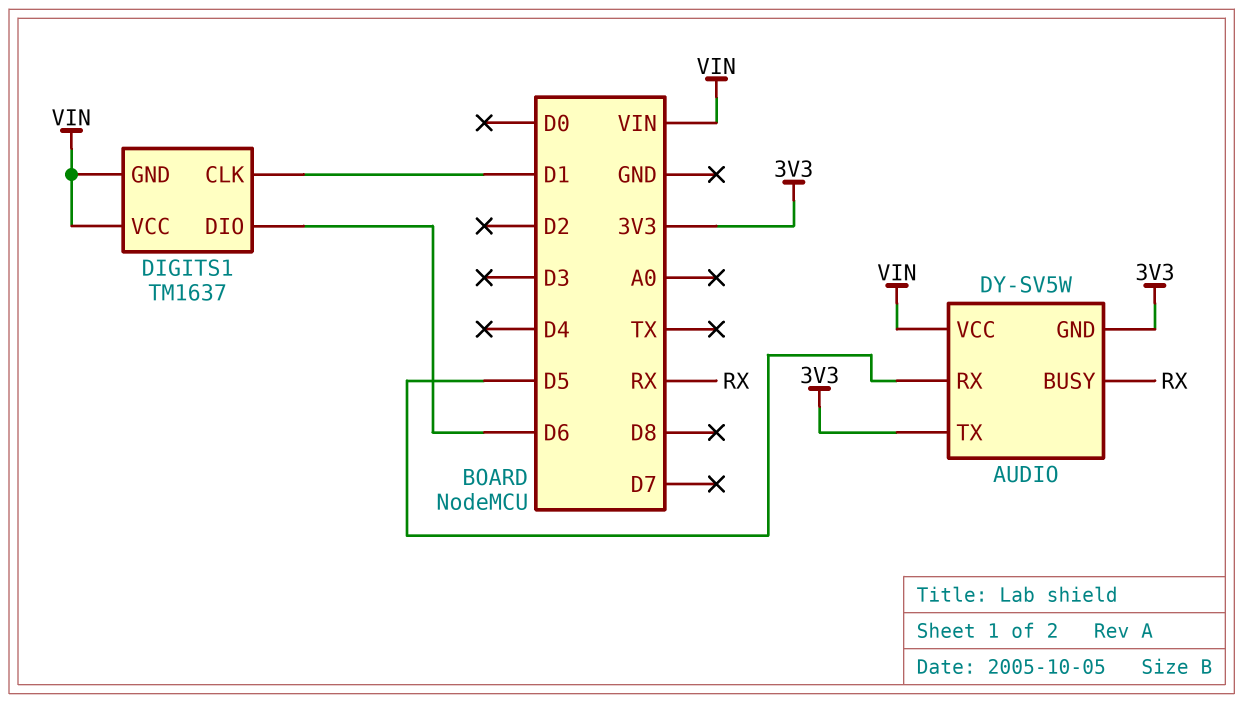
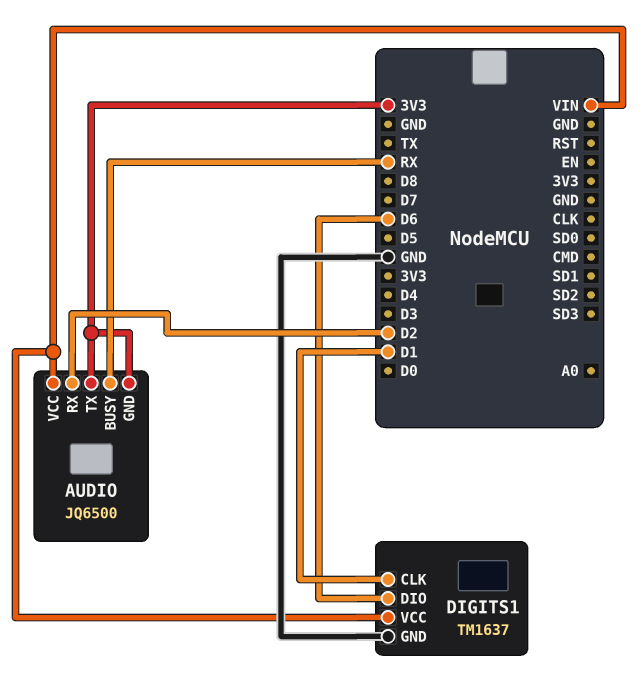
AUDIO: DY-SV5W -> JQ6500
AUDIO pin RX: D5 -> D2
DIGITS1 pin GND: VIN -> GND

